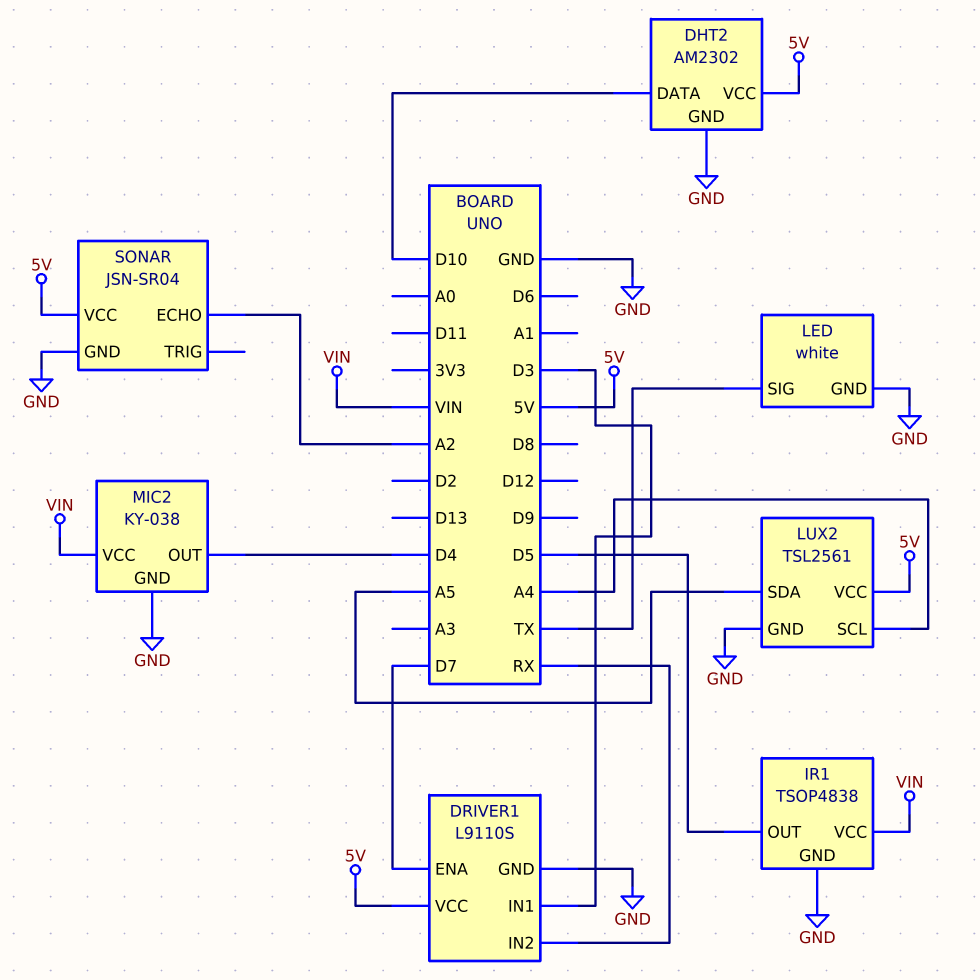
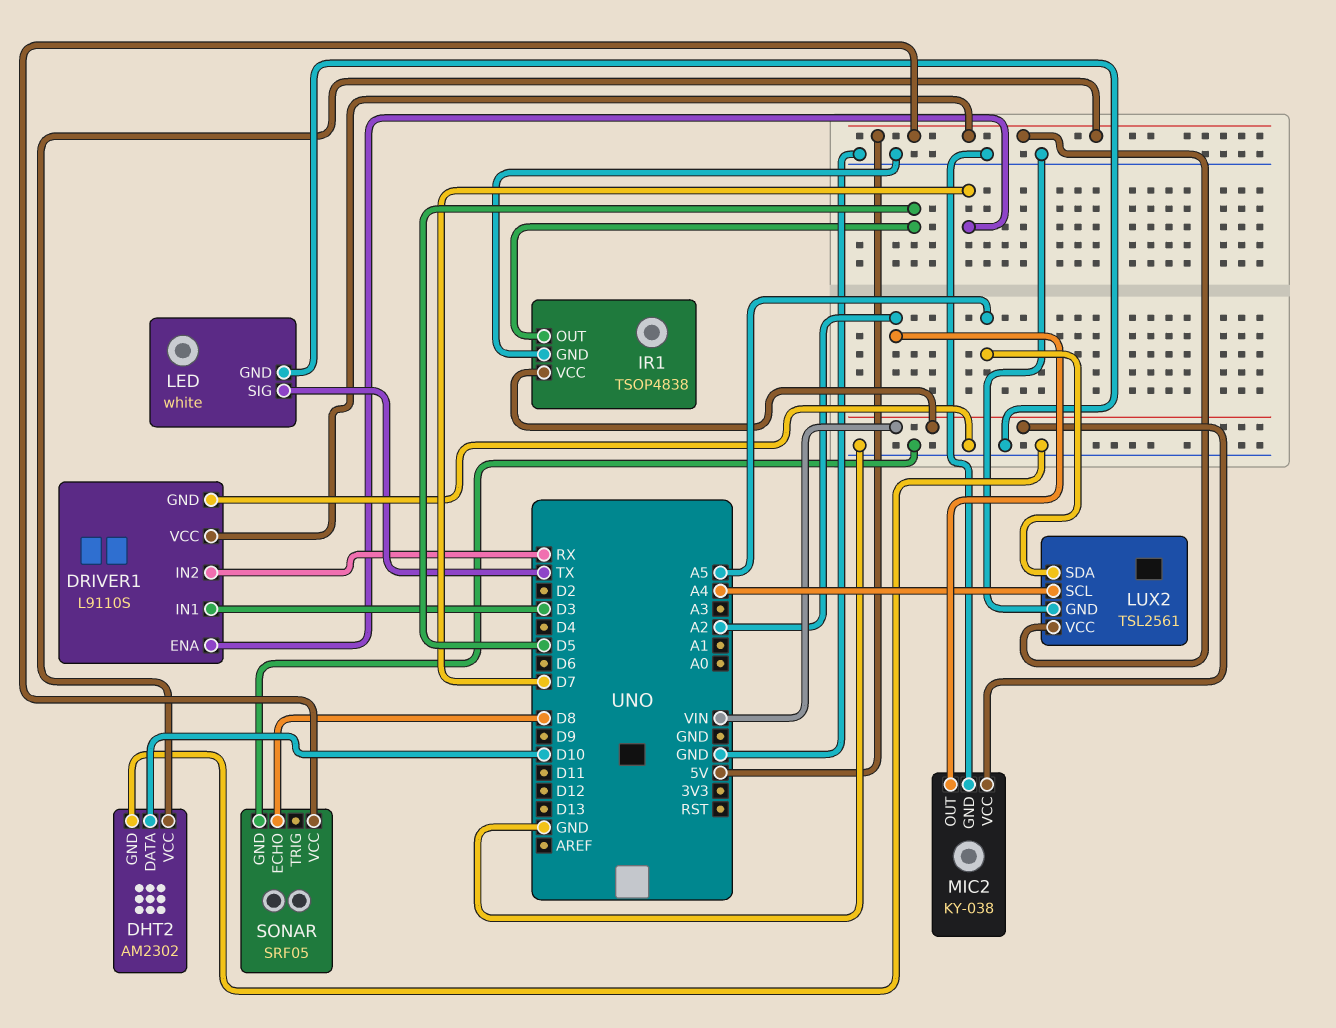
MIC2 pin OUT: D4 -> A2
SONAR: JSN-SR04 -> SRF05
SONAR pin ECHO: A2 -> D8

